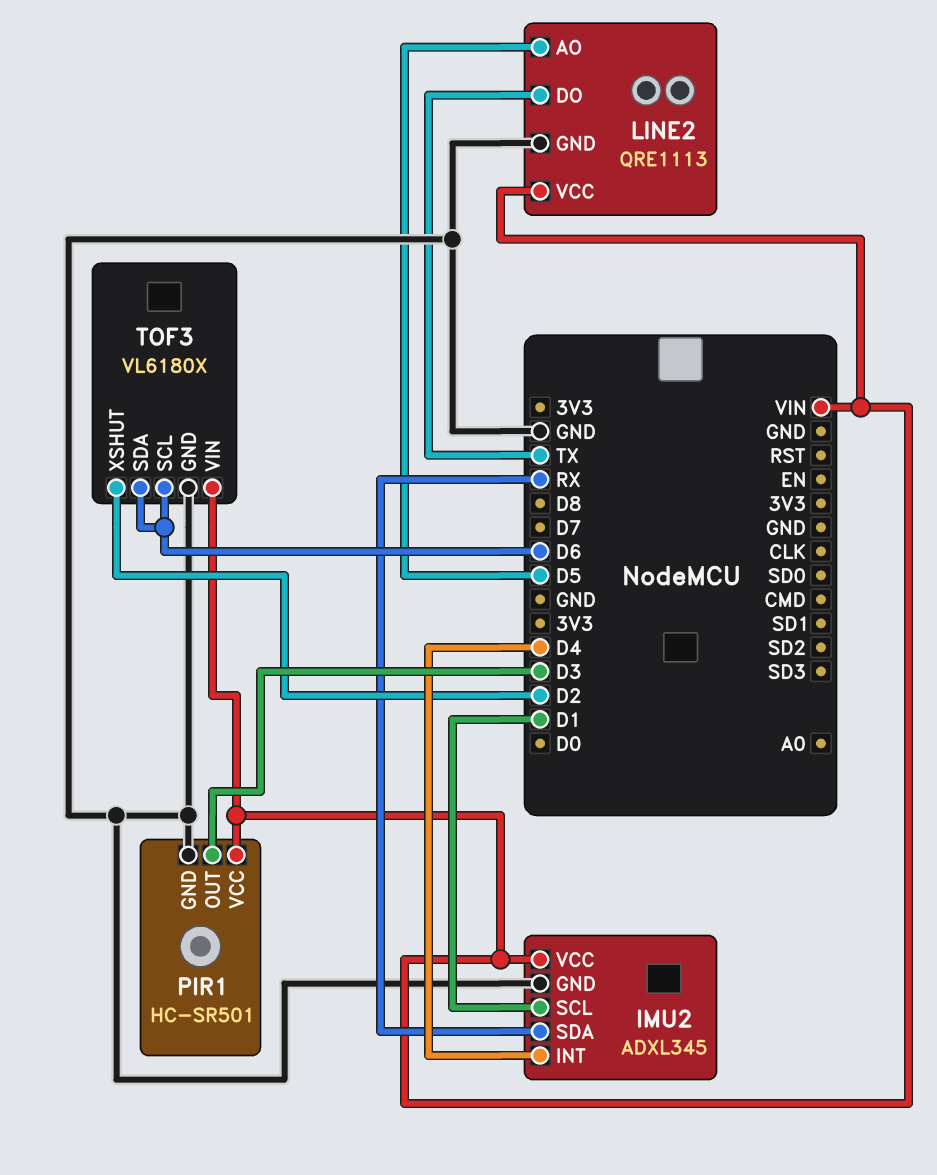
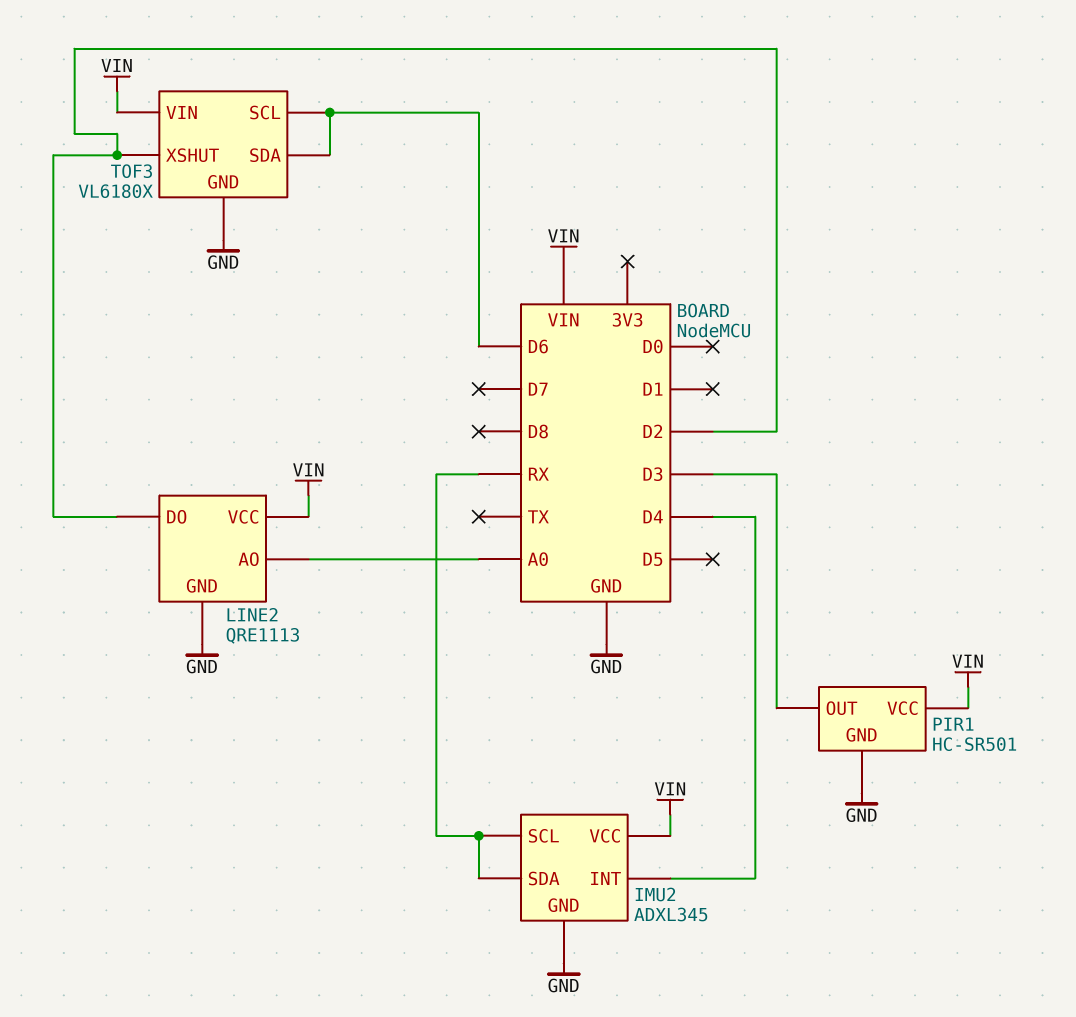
IMU2 pin SCL: D1 -> RX
LINE2 pin AO: D5 -> A0
LINE2 pin DO: TX -> D2

